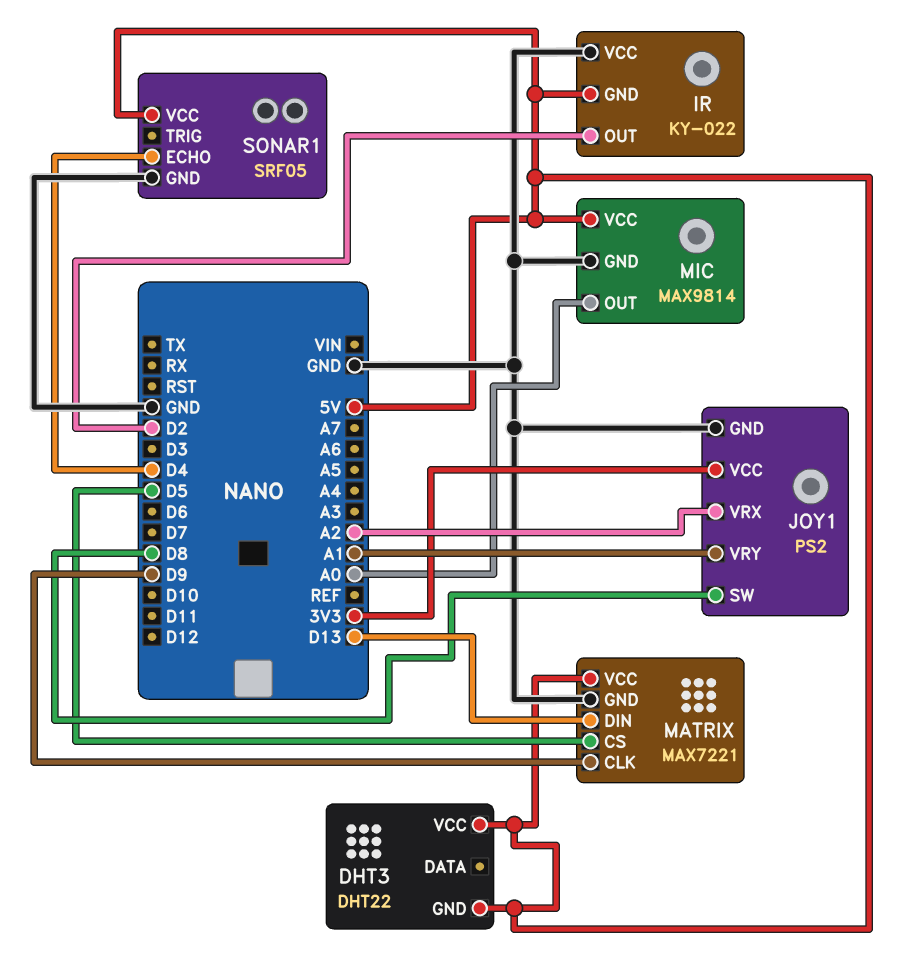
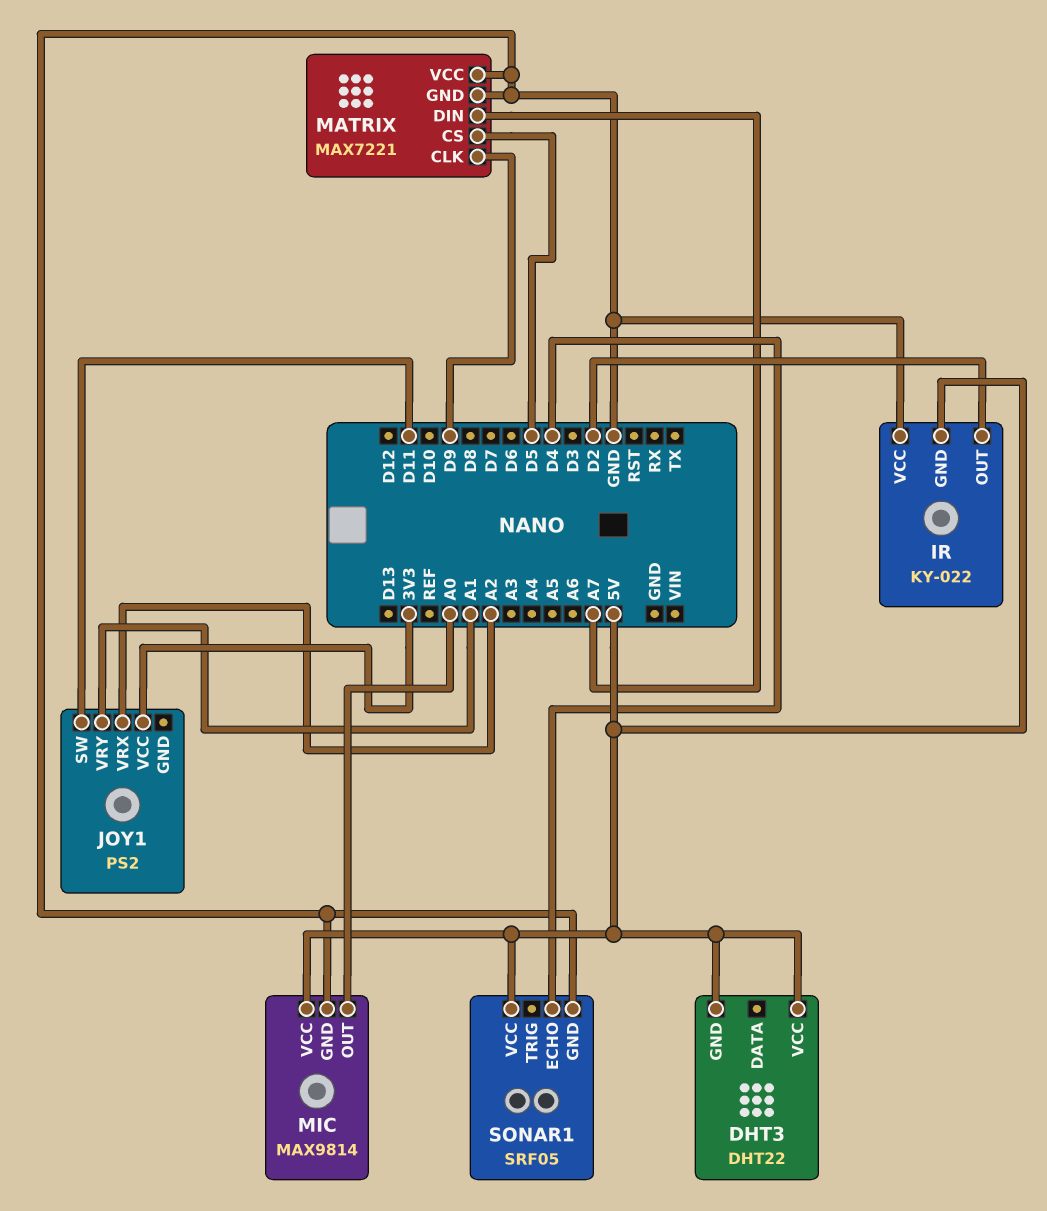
JOY1 pin GND: GND -> none
JOY1 pin SW: D8 -> D11
MATRIX pin DIN: D13 -> A7
MATRIX pin VCC: 5V -> GND

